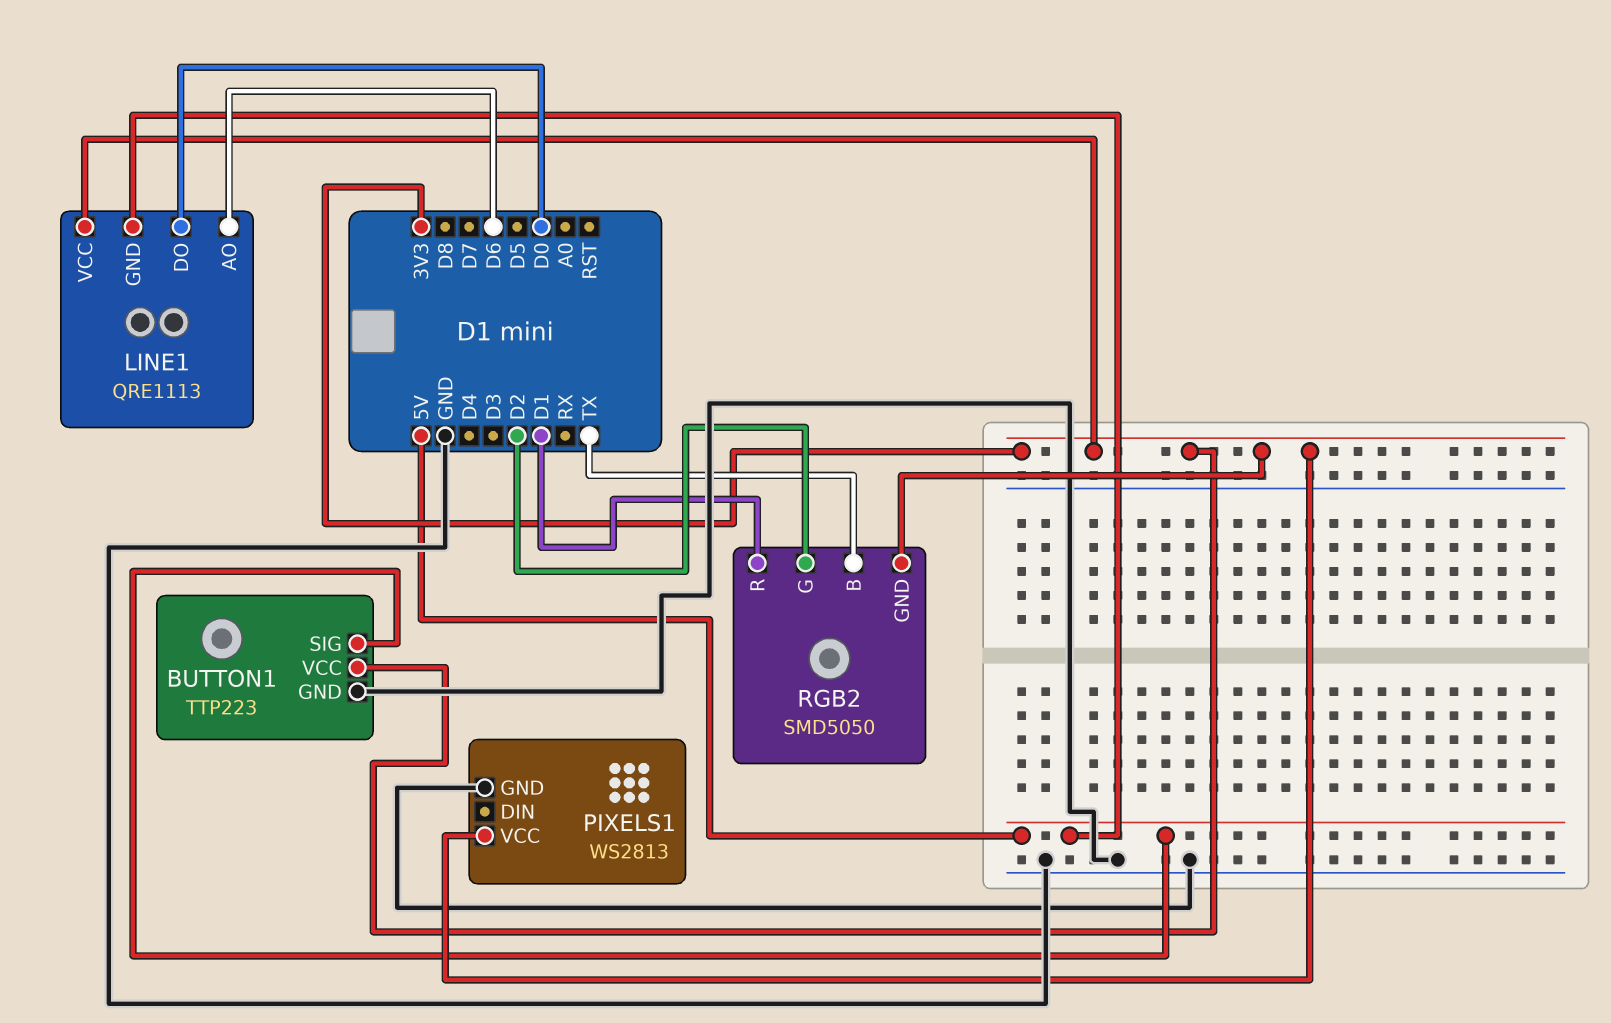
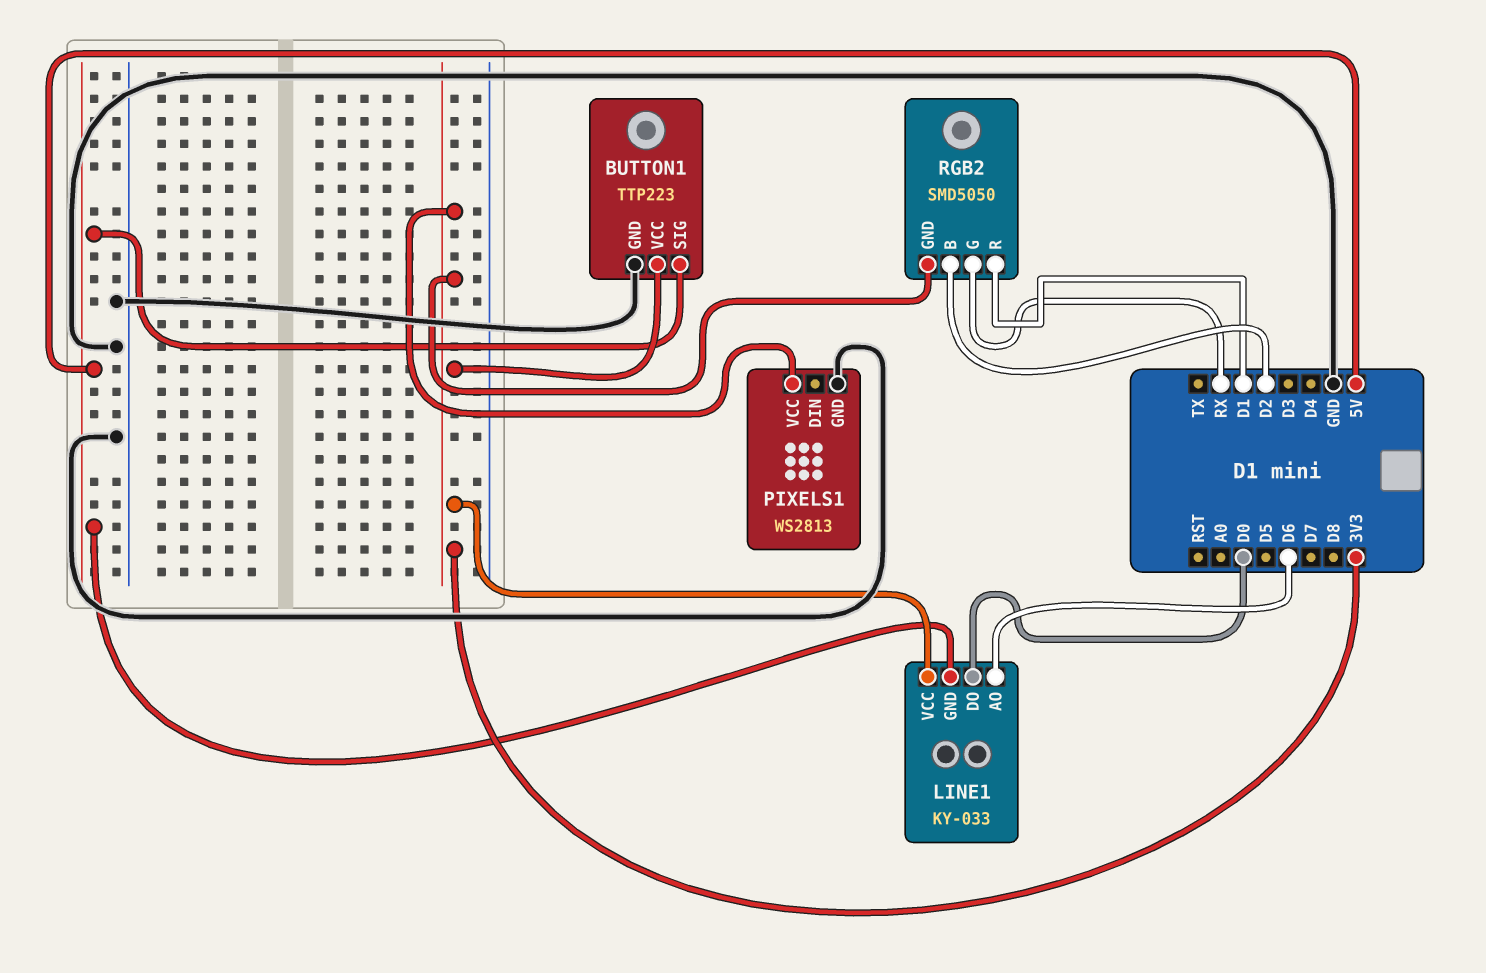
LINE1: QRE1113 -> KY-033
RGB2 pin B: TX -> D2
RGB2 pin G: D2 -> RX

